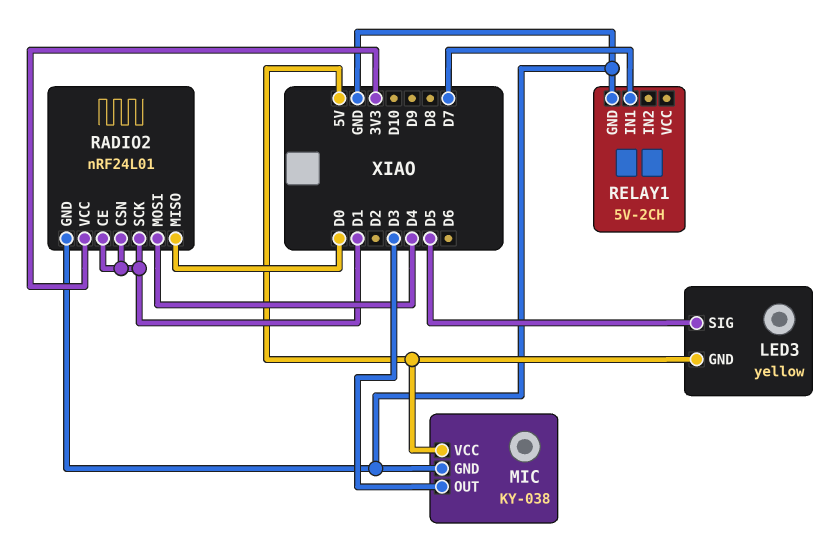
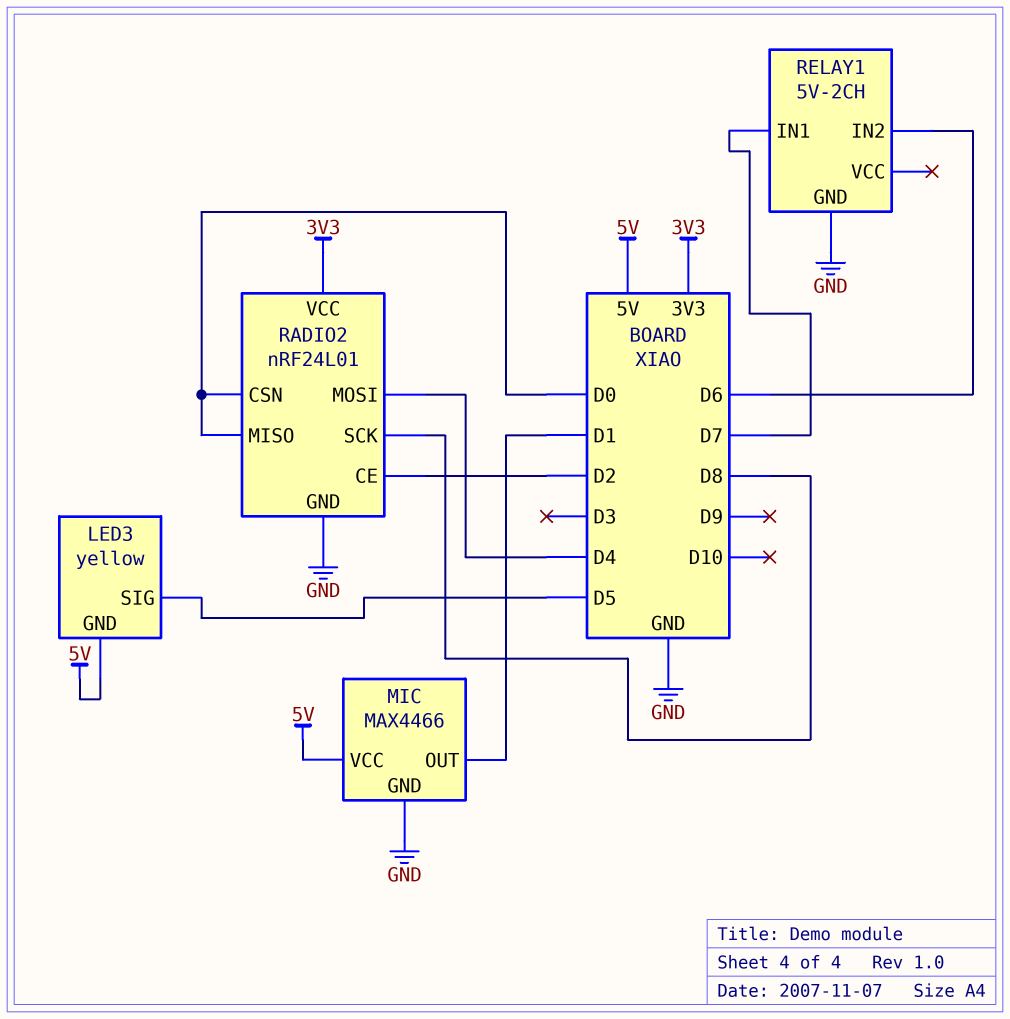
MIC: KY-038 -> MAX4466
MIC pin OUT: D3 -> D1
RADIO2 pin CE: D1 -> D2
RADIO2 pin CSN: D1 -> D0
RADIO2 pin SCK: D1 -> D8
RELAY1 pin IN2: none -> D6

